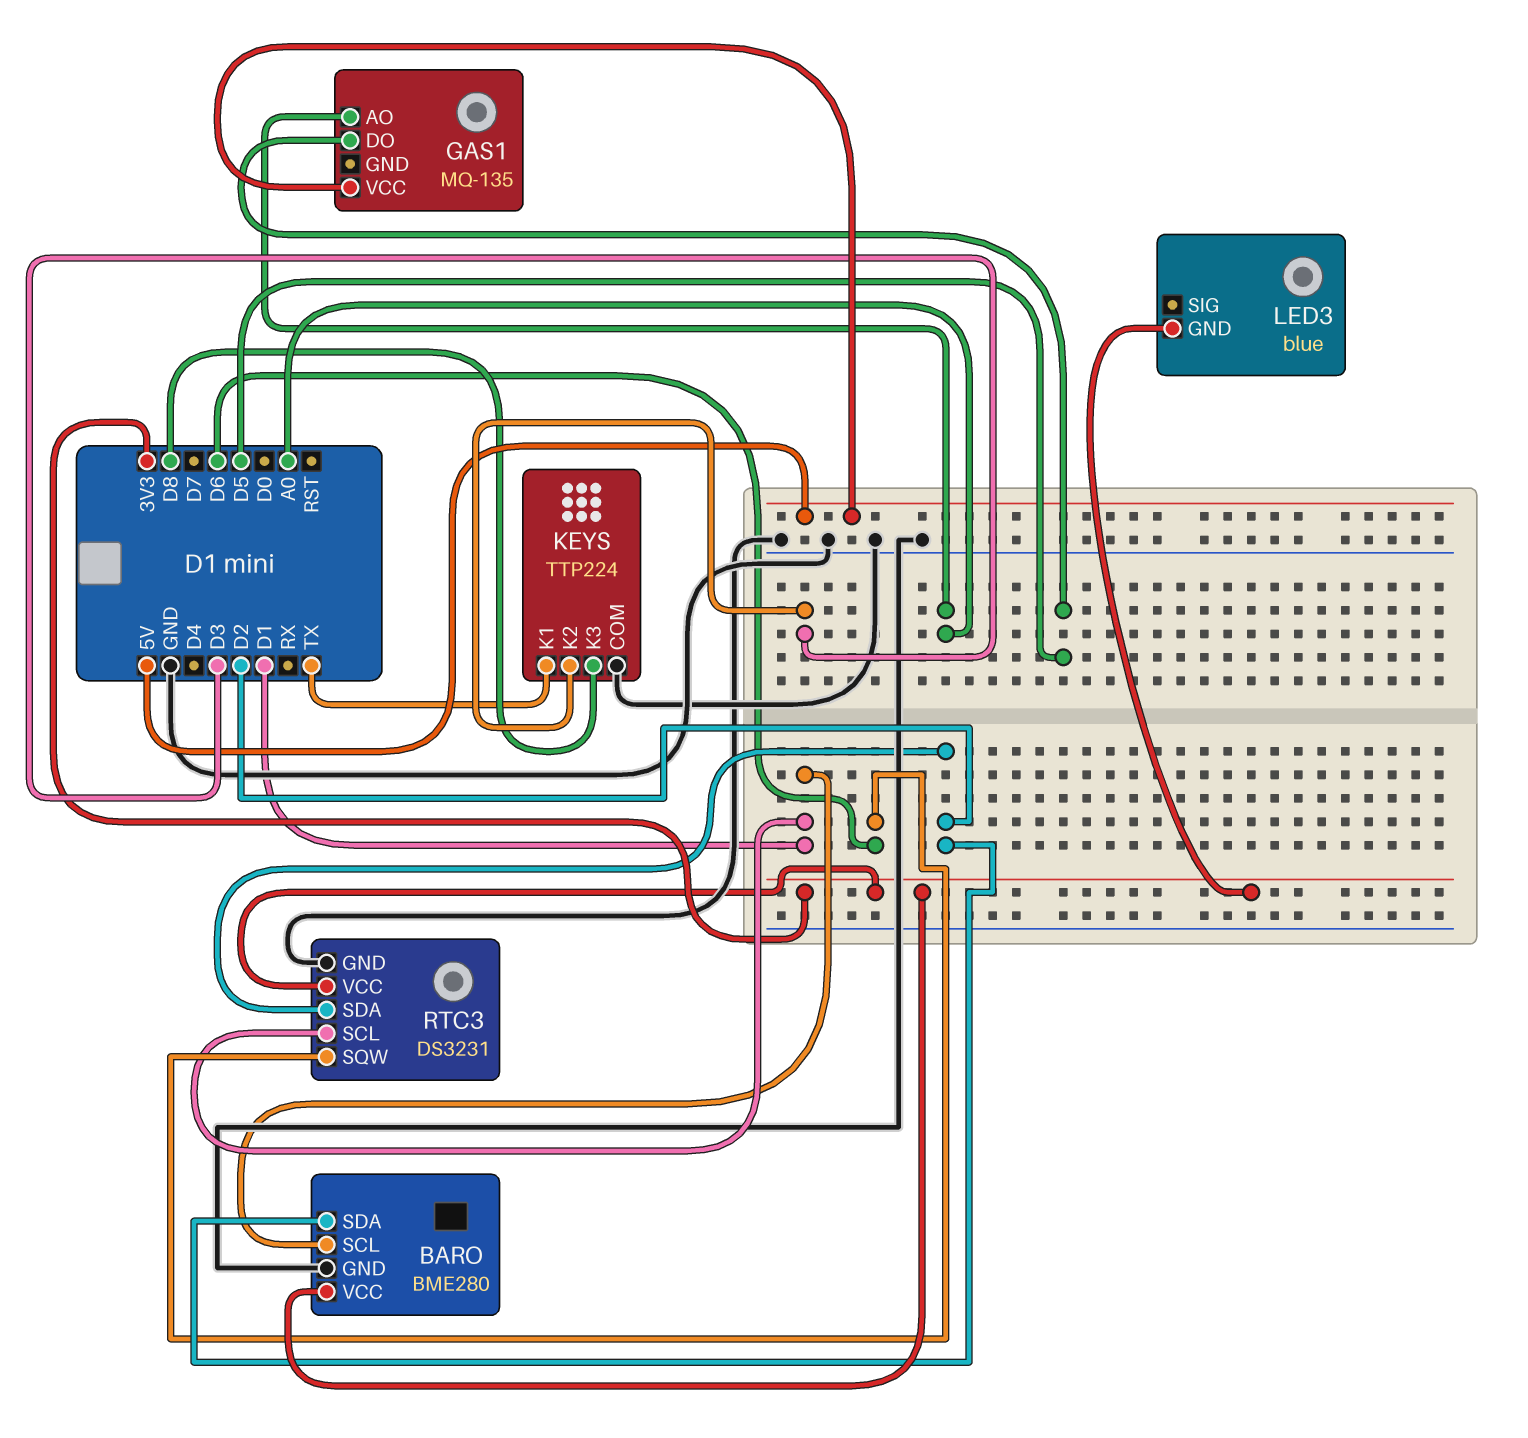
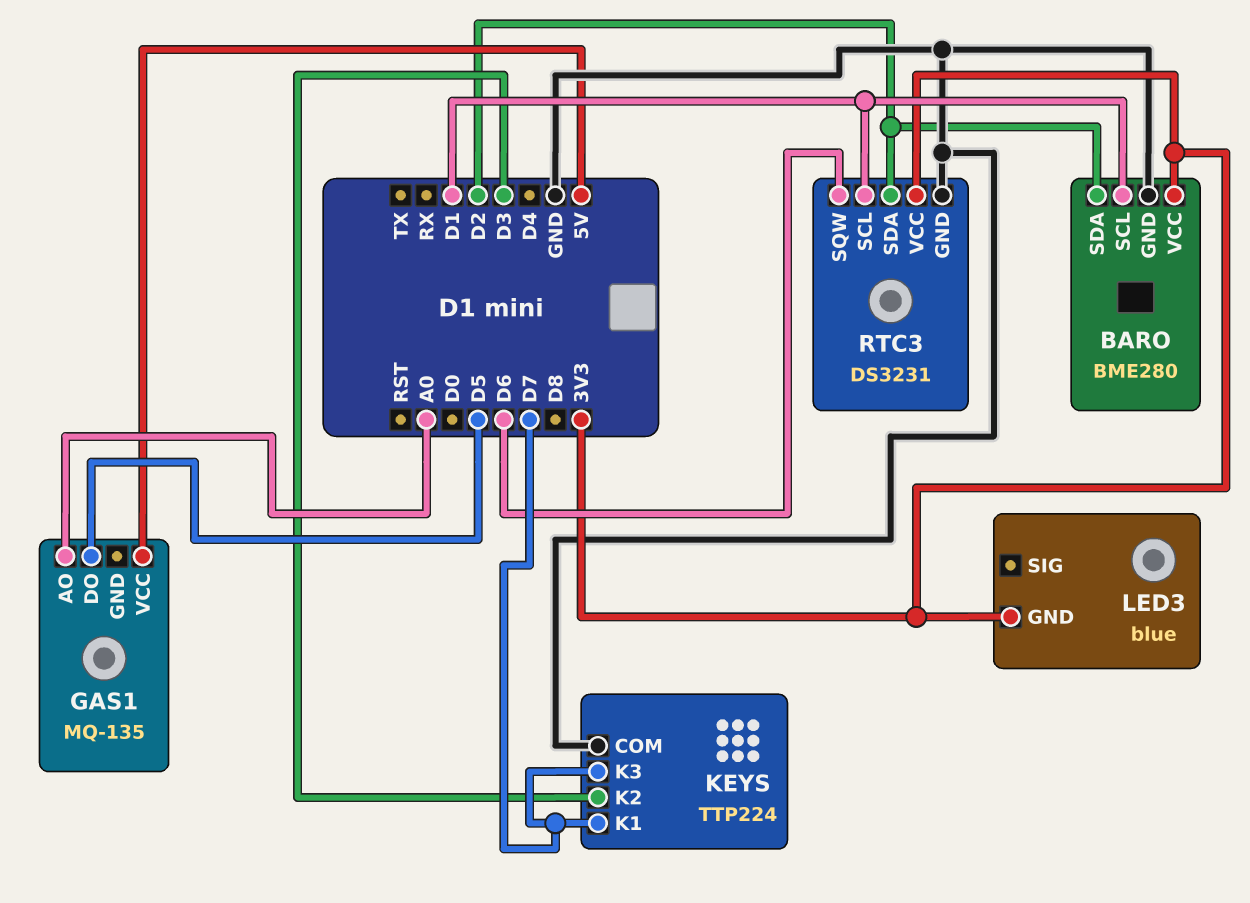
KEYS pin K1: TX -> D7
KEYS pin K3: D8 -> D7

